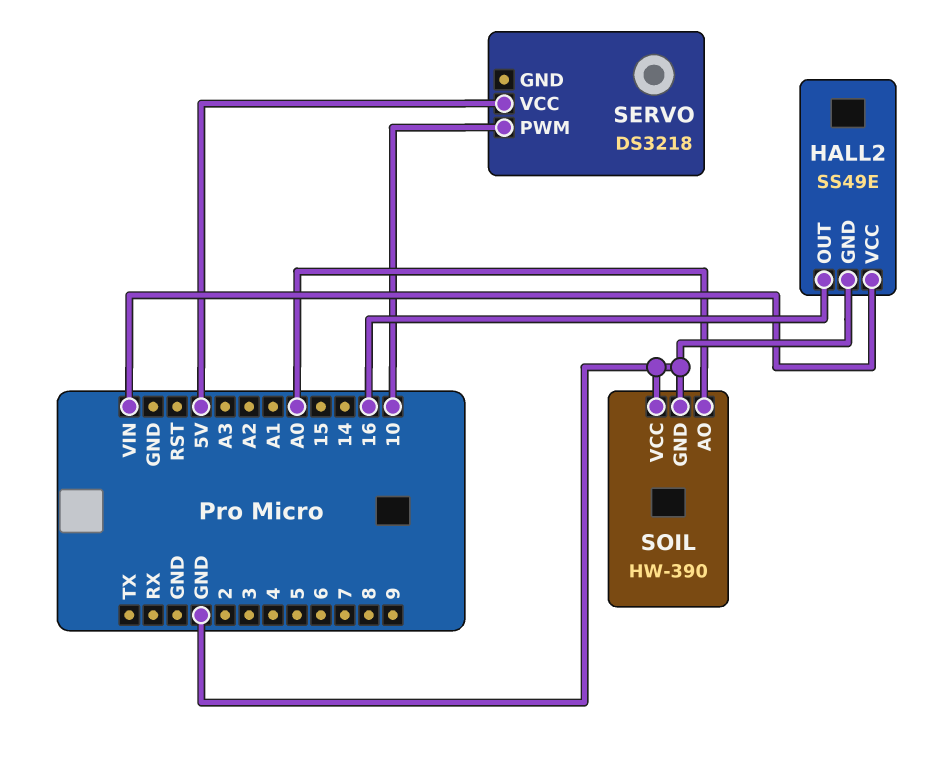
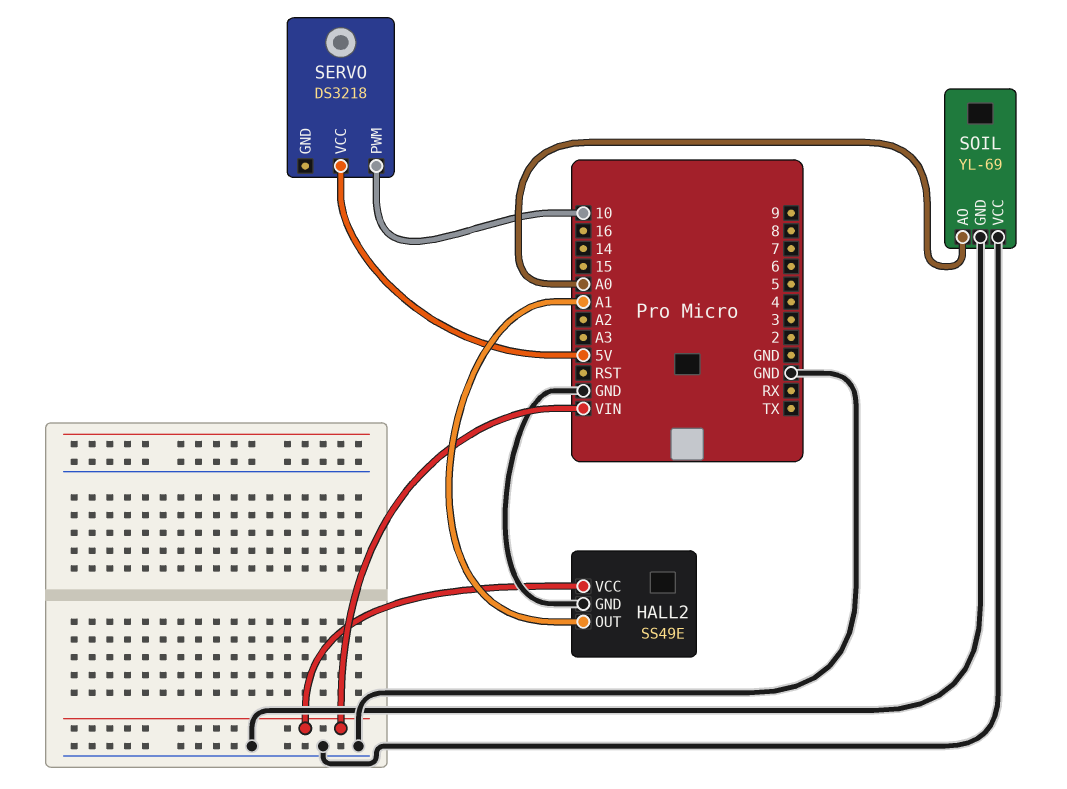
HALL2 pin OUT: 16 -> A1
SOIL: HW-390 -> YL-69

